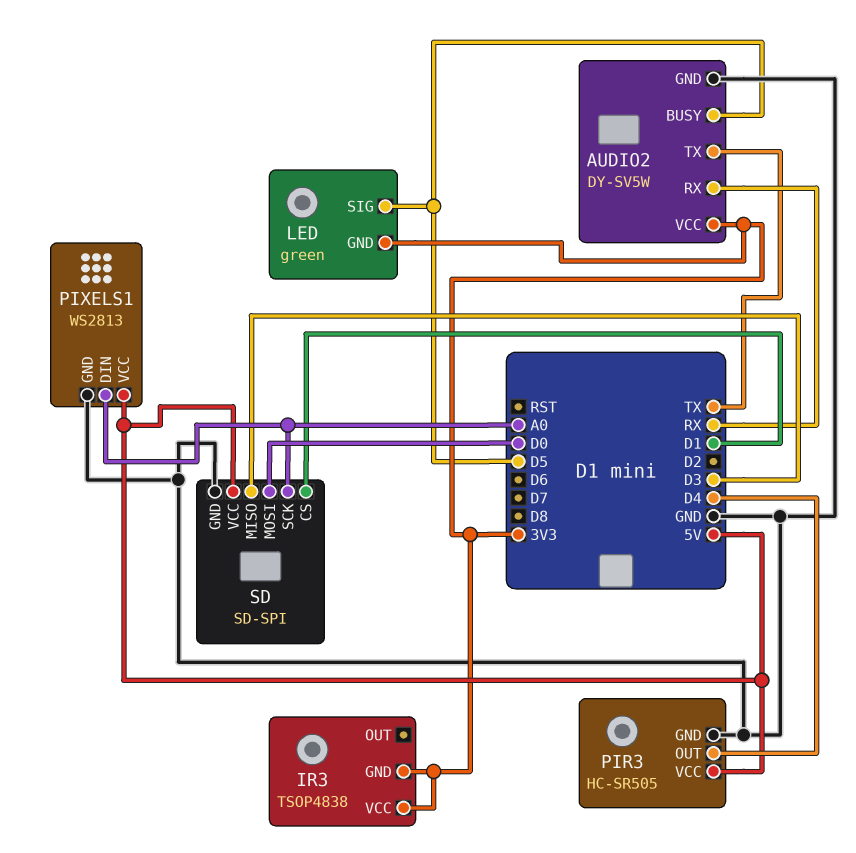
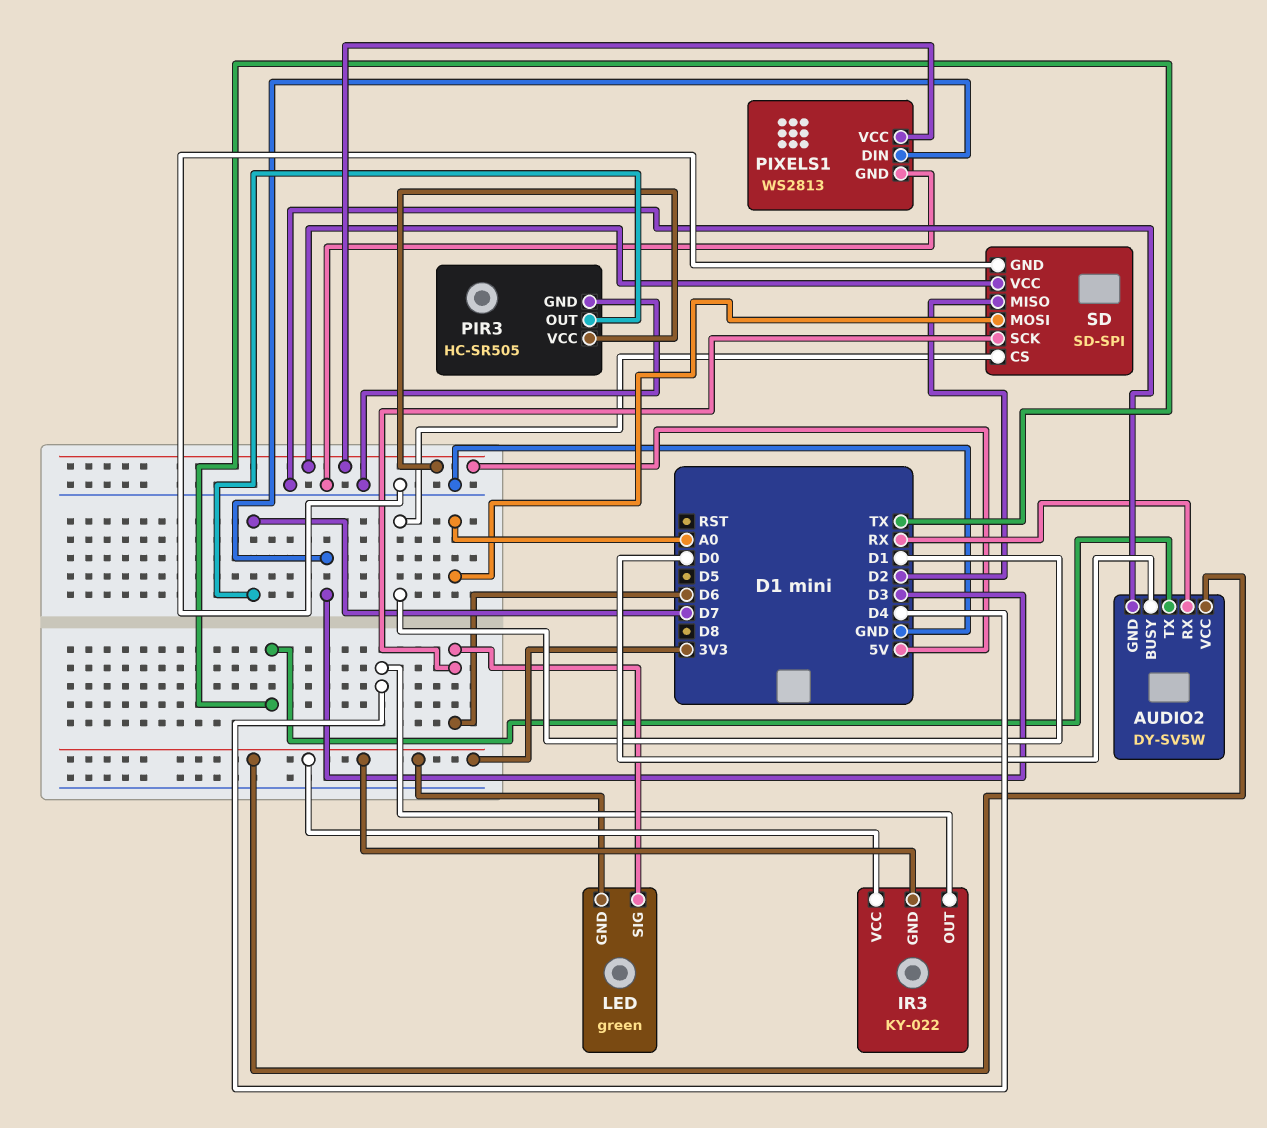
AUDIO2 pin BUSY: D5 -> D0
IR3: TSOP4838 -> KY-022
IR3 pin OUT: none -> D4
LED pin SIG: D5 -> D6
PIR3 pin OUT: D4 -> D7
PIXELS1 pin DIN: A0 -> D3
SD pin MISO: D3 -> D2
SD pin MOSI: D0 -> A0
SD pin SCK: A0 -> D6

